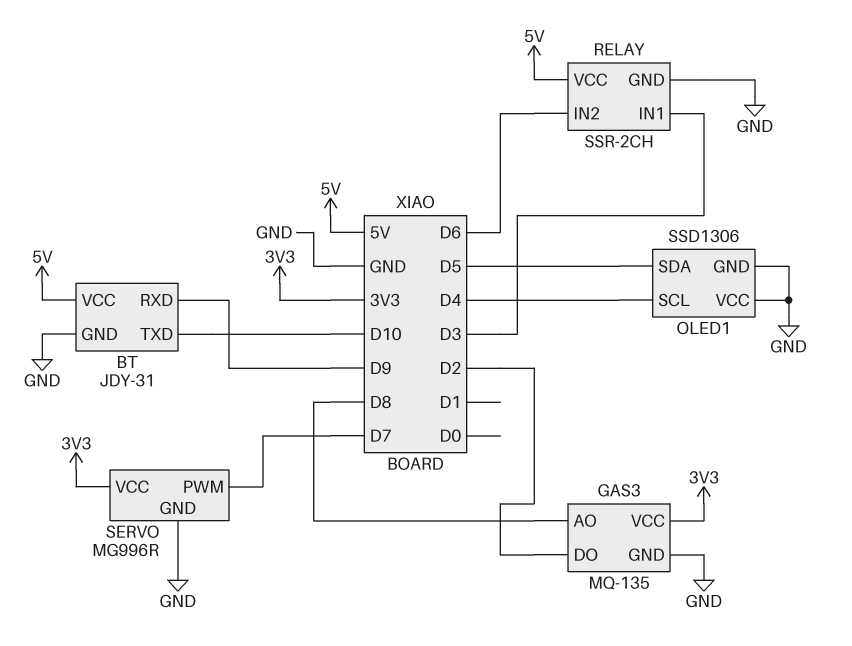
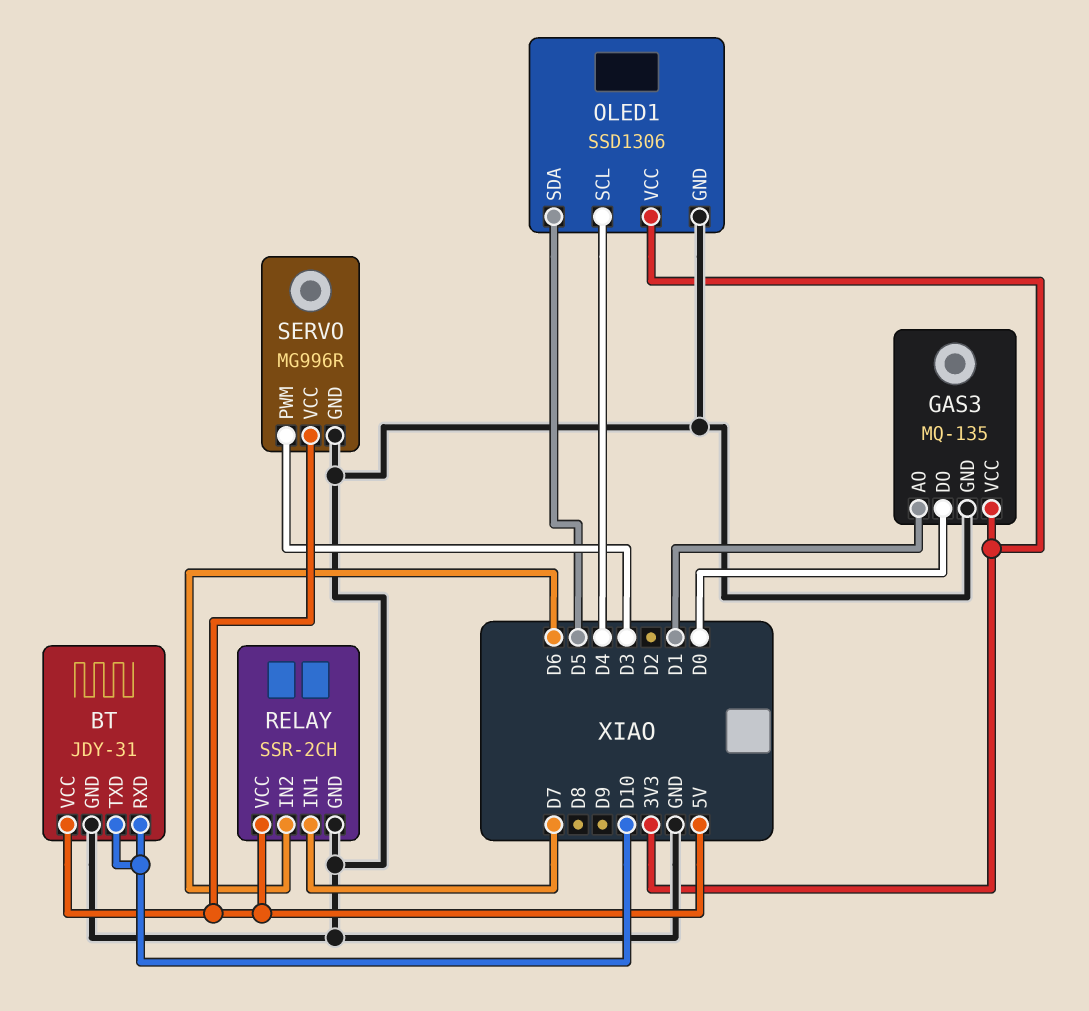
BT pin RXD: D9 -> D10
GAS3 pin AO: D8 -> D1
GAS3 pin DO: D2 -> D0
OLED1 pin VCC: GND -> 3V3
RELAY pin IN1: D3 -> D7
SERVO pin PWM: D7 -> D3
SERVO pin VCC: 3V3 -> 5V

